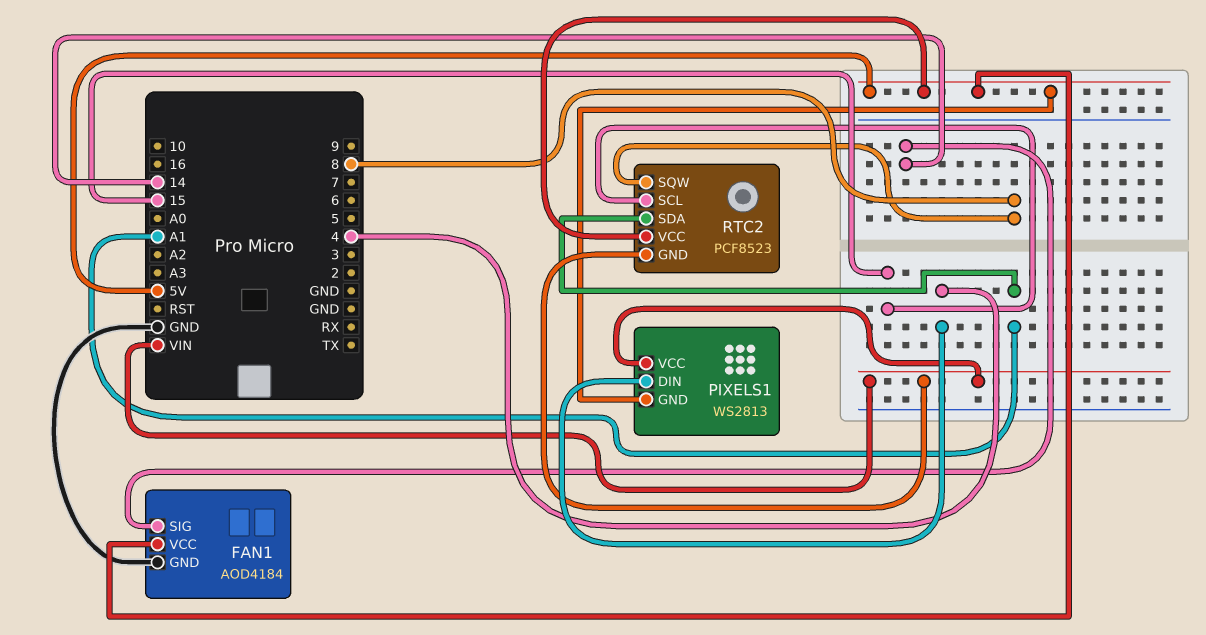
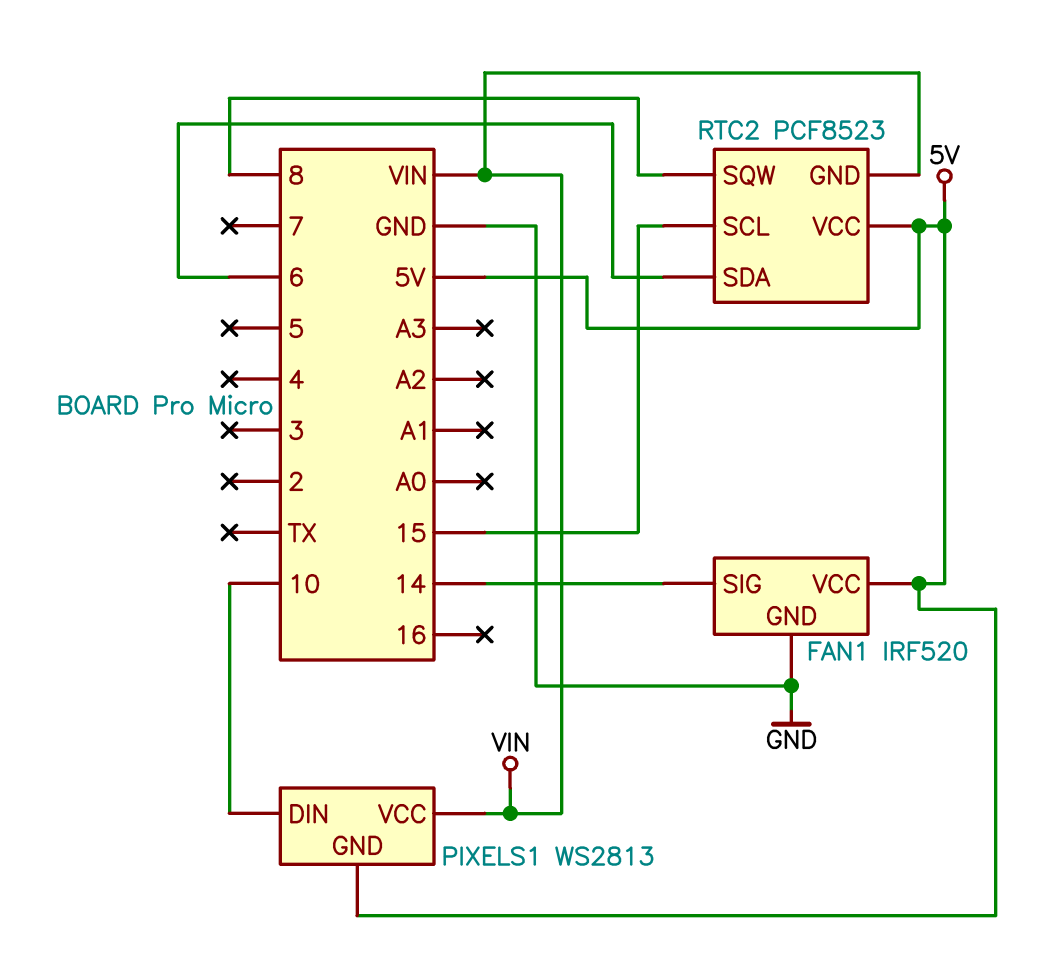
FAN1: AOD4184 -> IRF520
PIXELS1 pin DIN: 4 -> 10
RTC2 pin SDA: A1 -> 6

